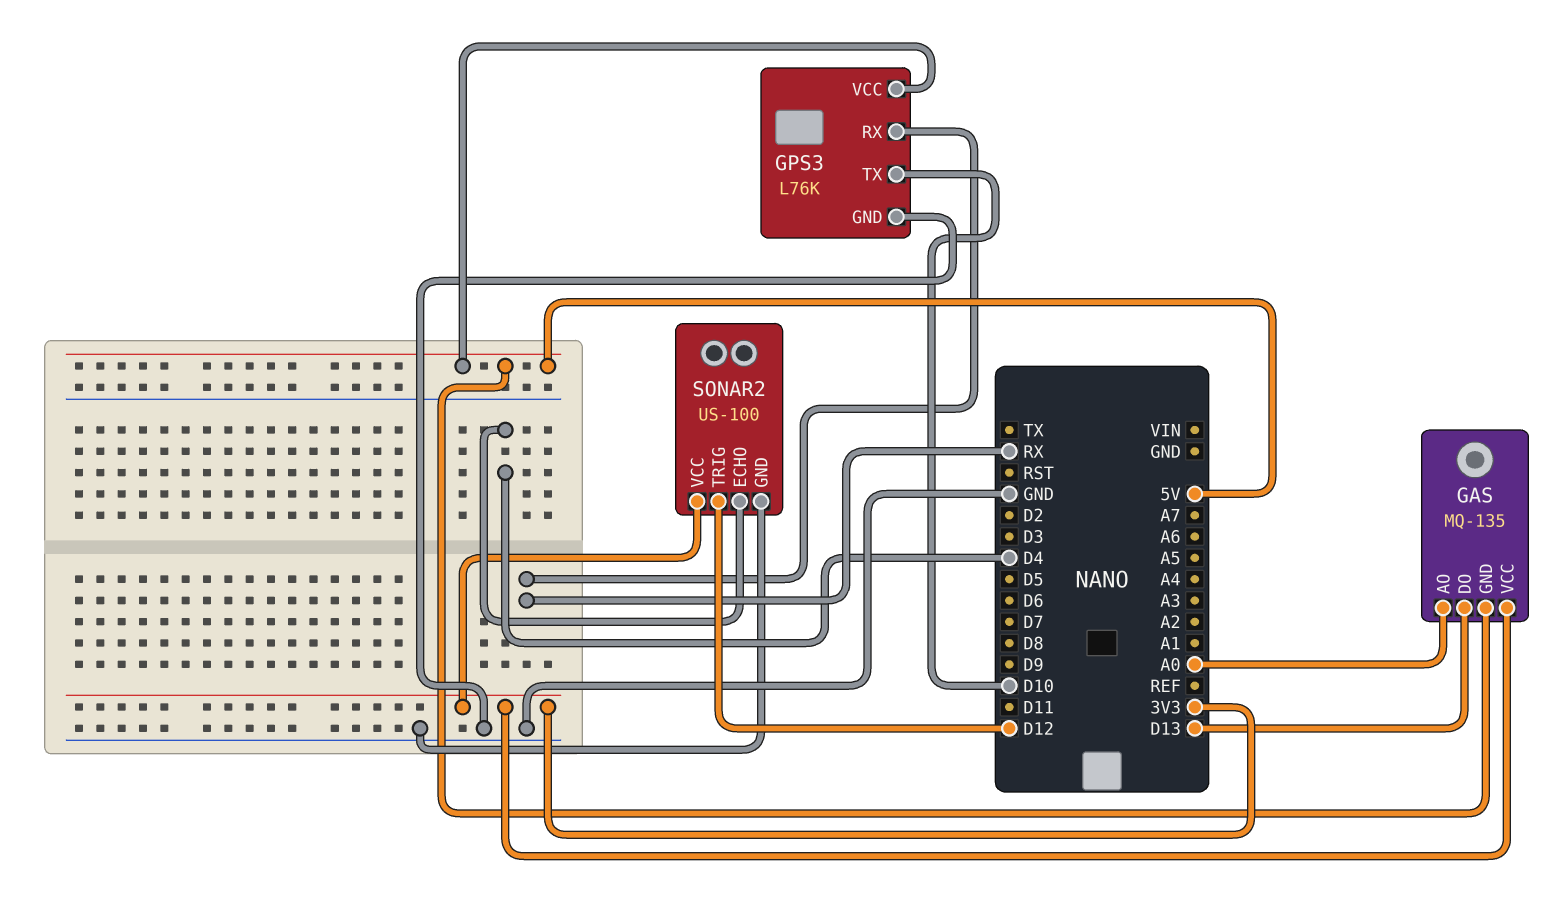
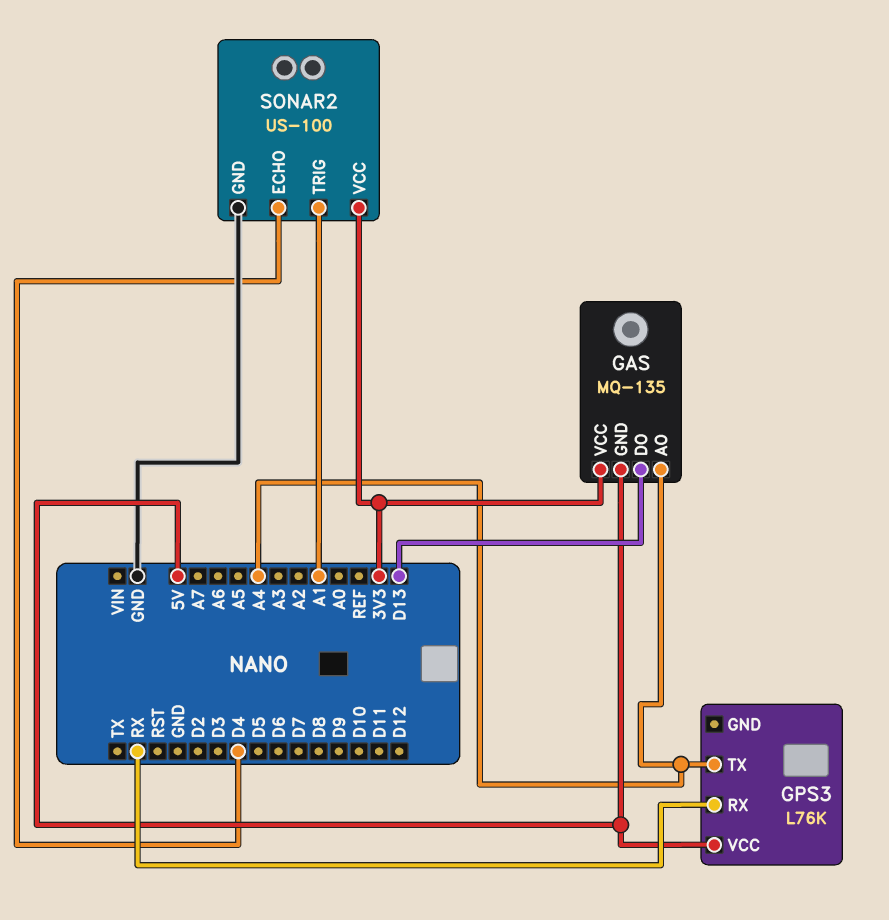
GAS pin AO: A0 -> A4
GPS3 pin GND: GND -> none
GPS3 pin TX: D10 -> A4
SONAR2 pin TRIG: D12 -> A1

